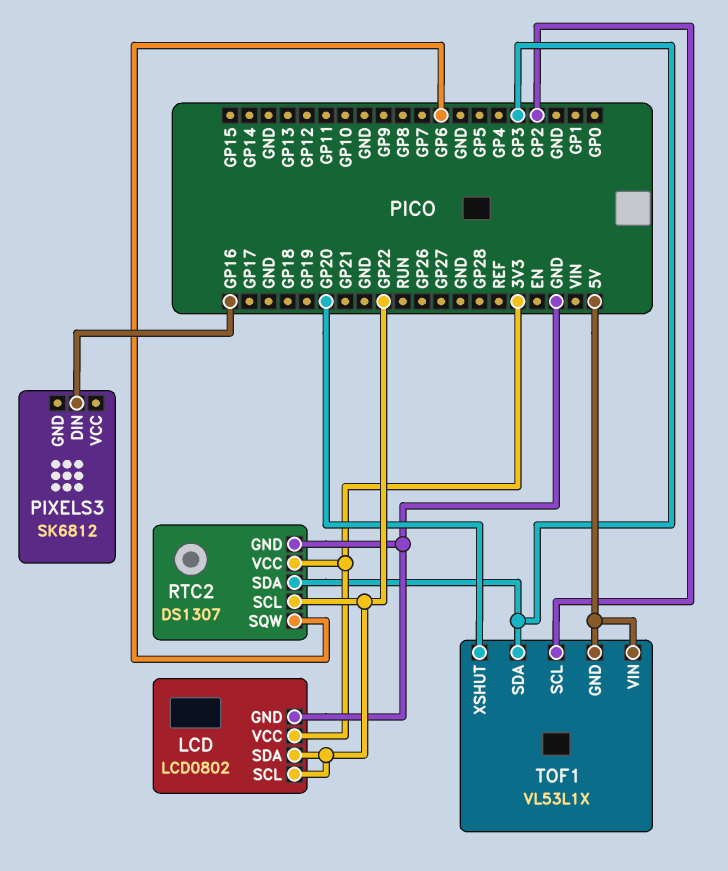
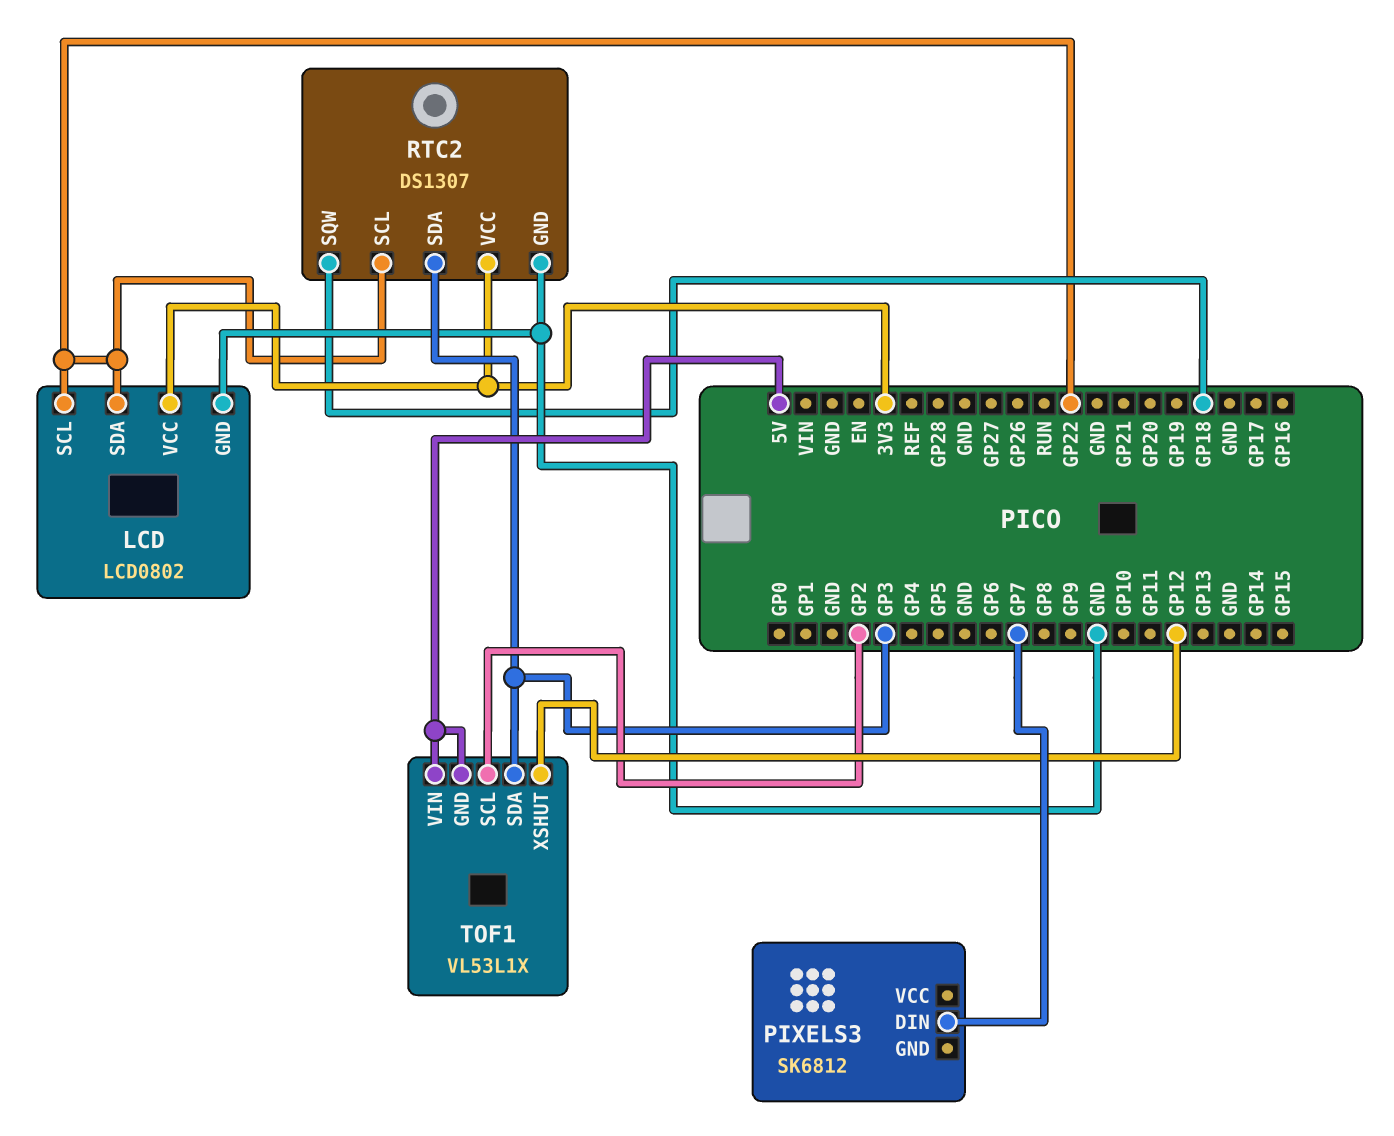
PIXELS3 pin DIN: GP16 -> GP7
RTC2 pin SQW: GP6 -> GP18
TOF1 pin XSHUT: GP20 -> GP12

